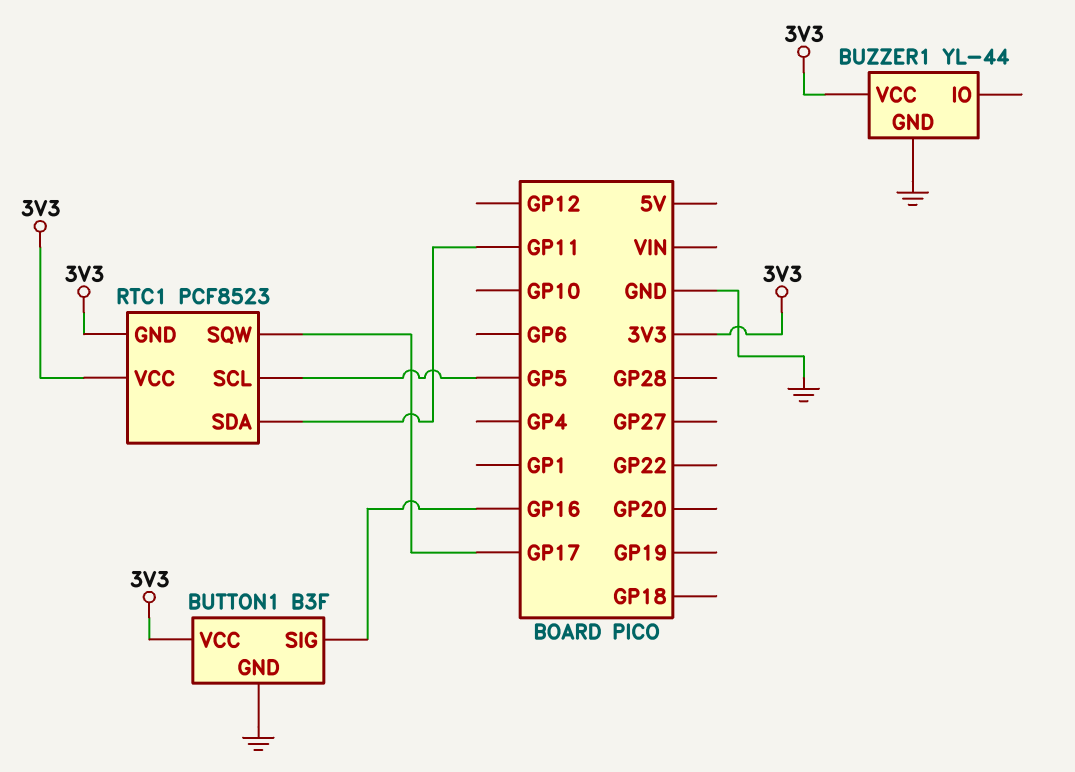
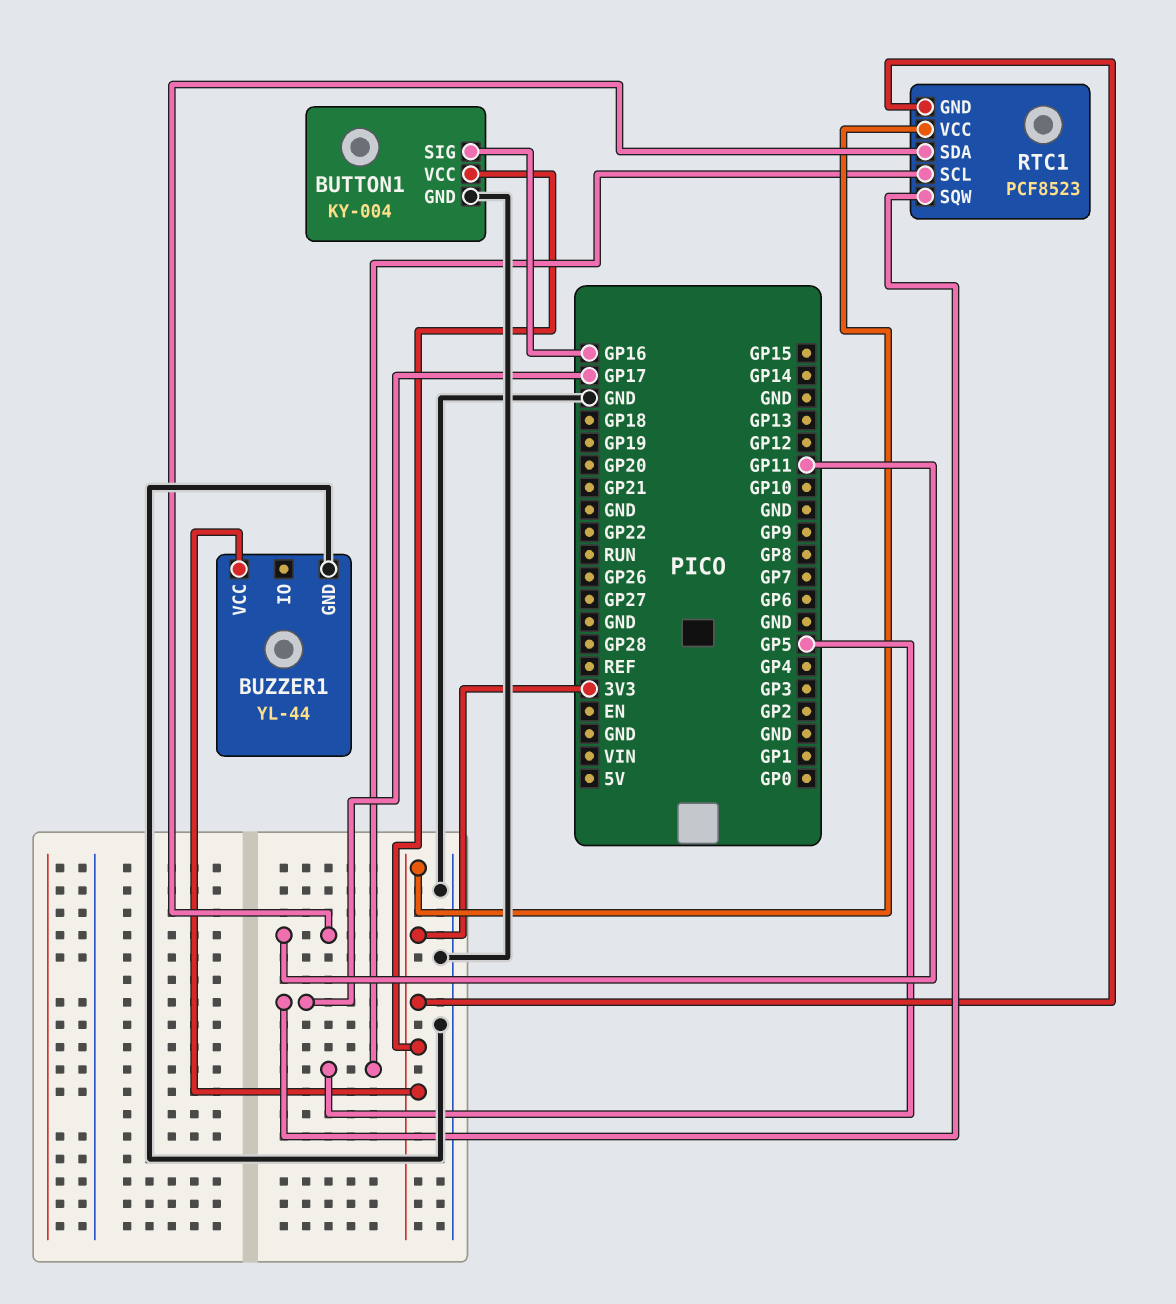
BUTTON1: B3F -> KY-004

